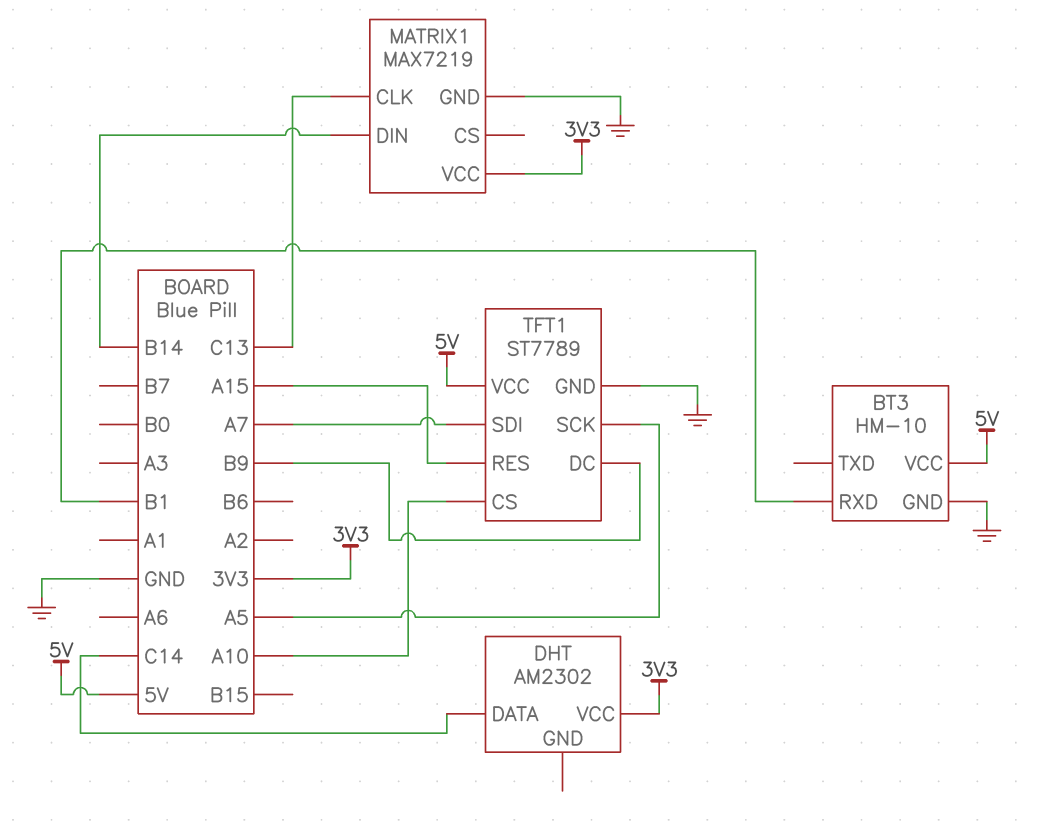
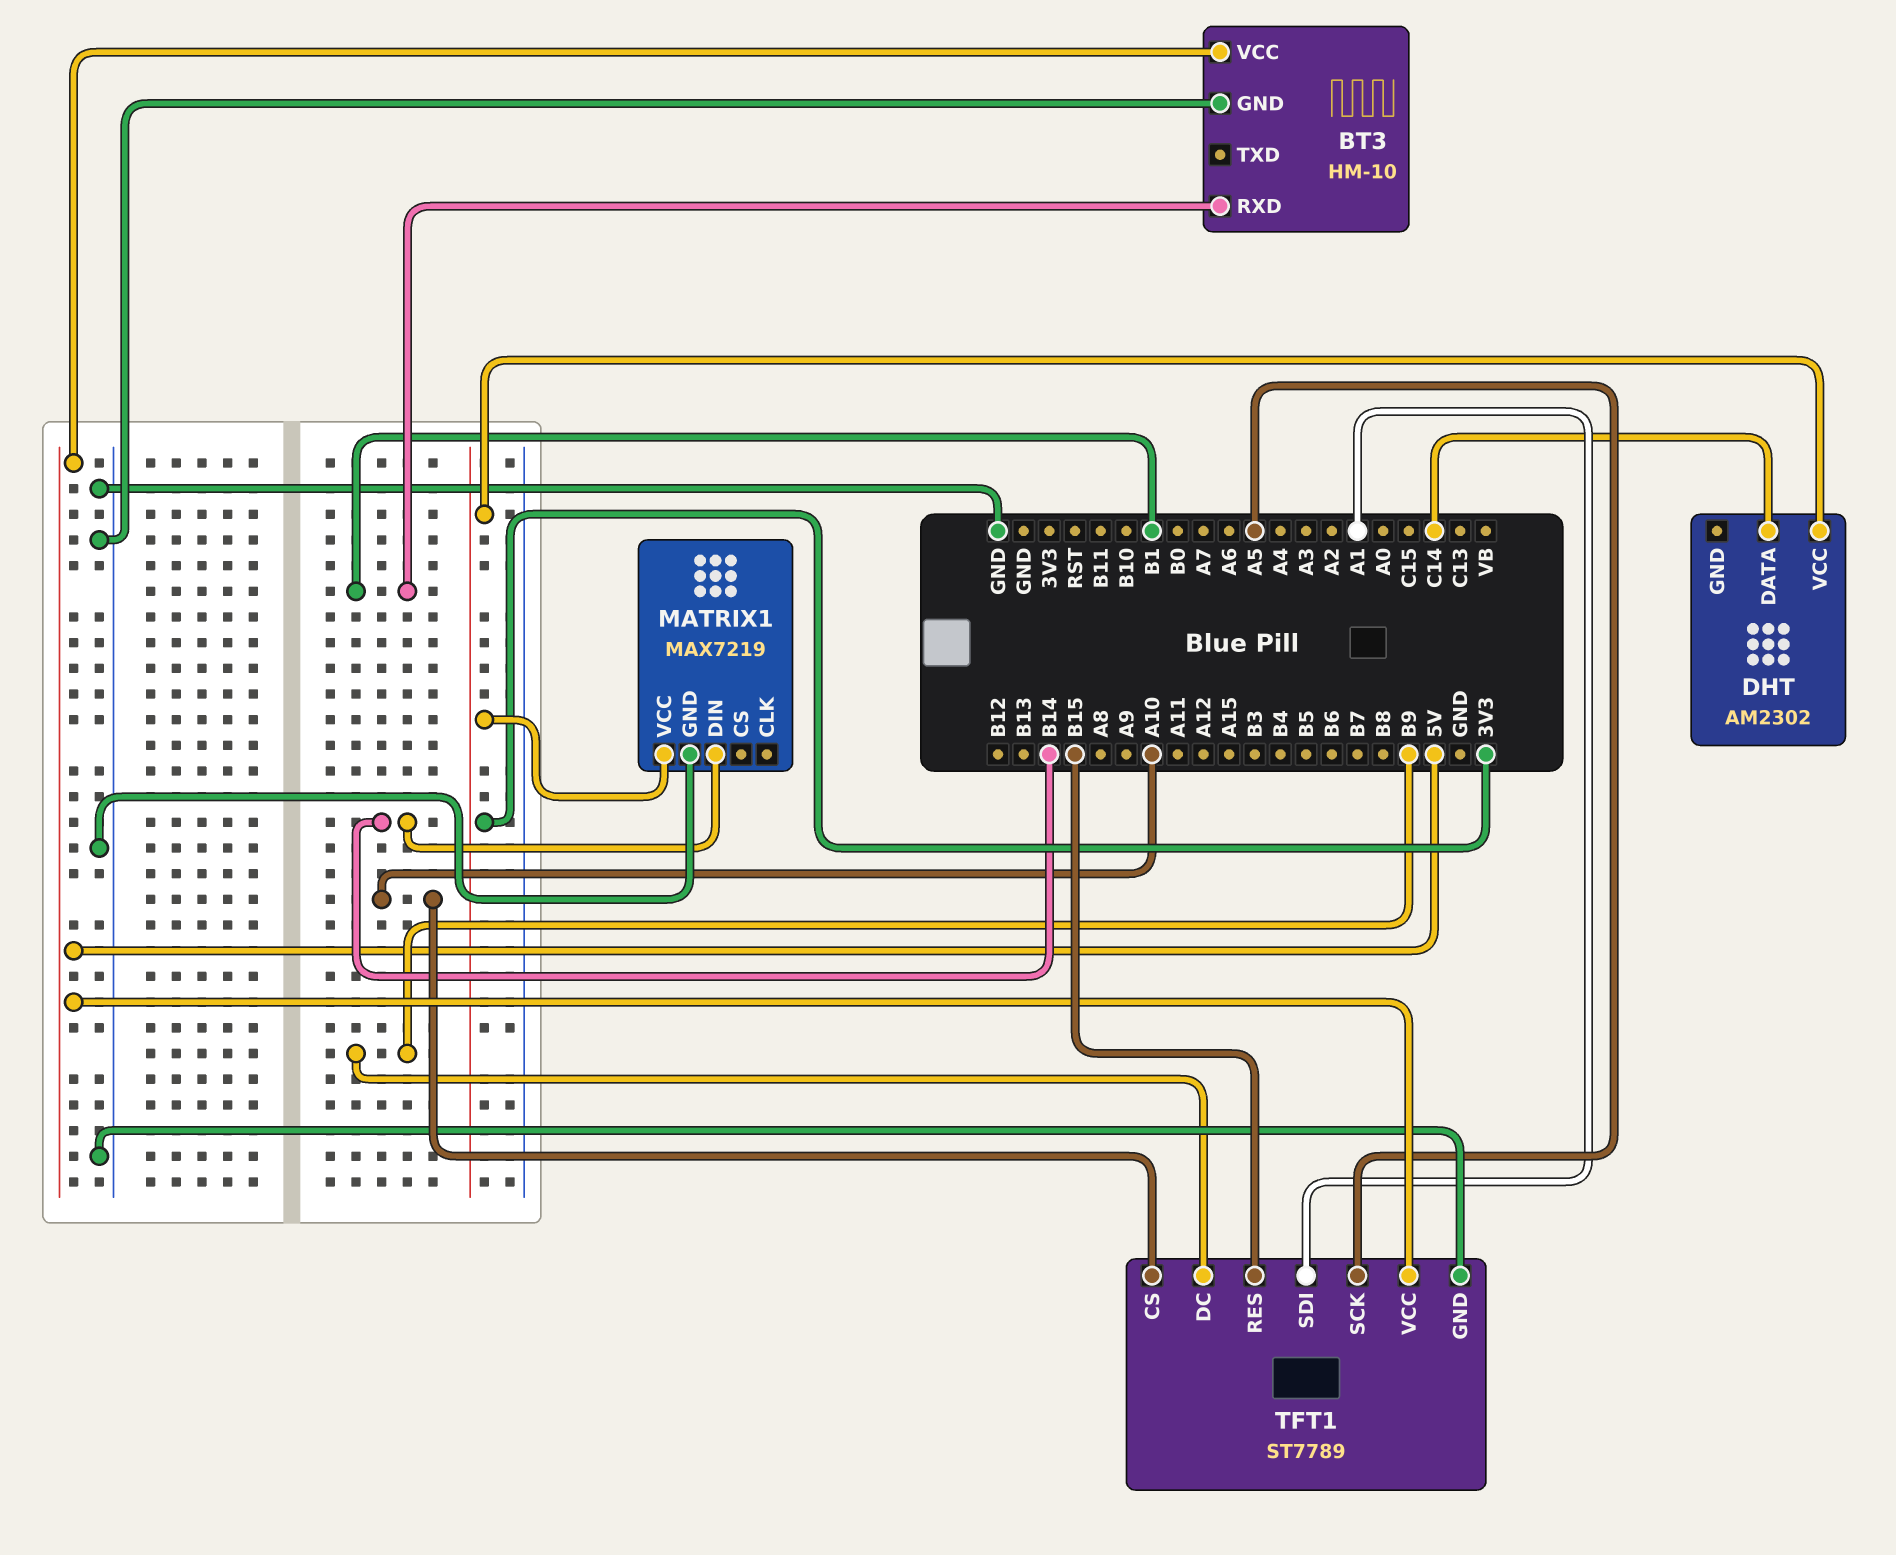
MATRIX1 pin CLK: C13 -> none
TFT1 pin RES: A15 -> B15
TFT1 pin SDI: A7 -> A1

